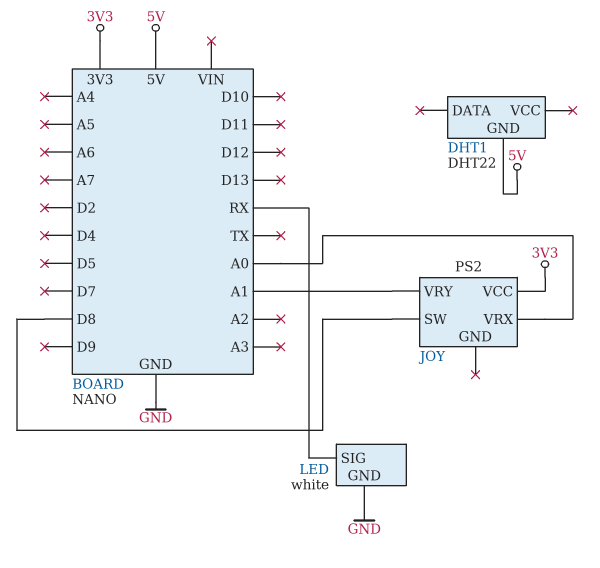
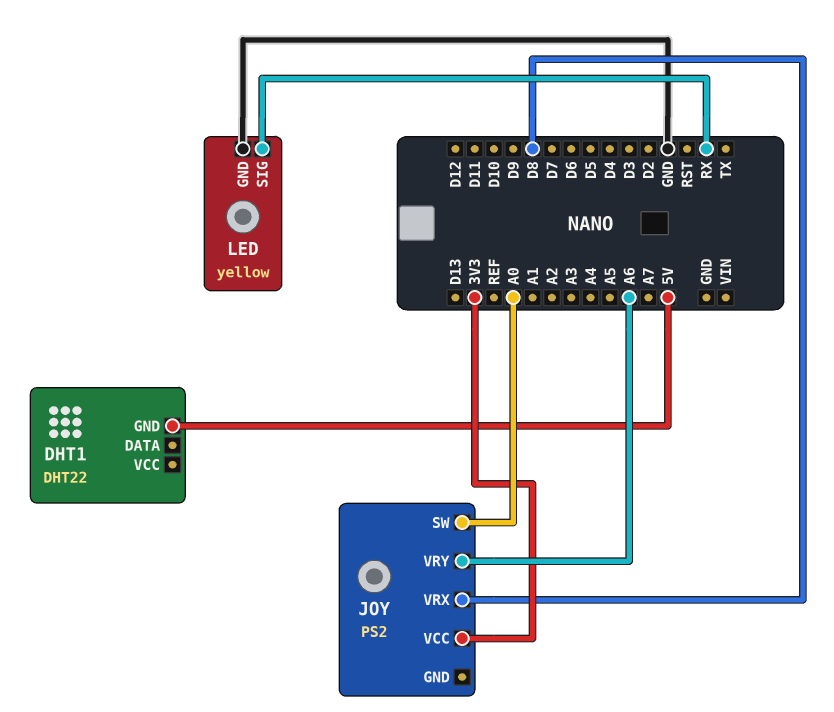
JOY pin SW: D8 -> A0
JOY pin VRX: A0 -> D8
JOY pin VRY: A1 -> A6
LED: white -> yellow

